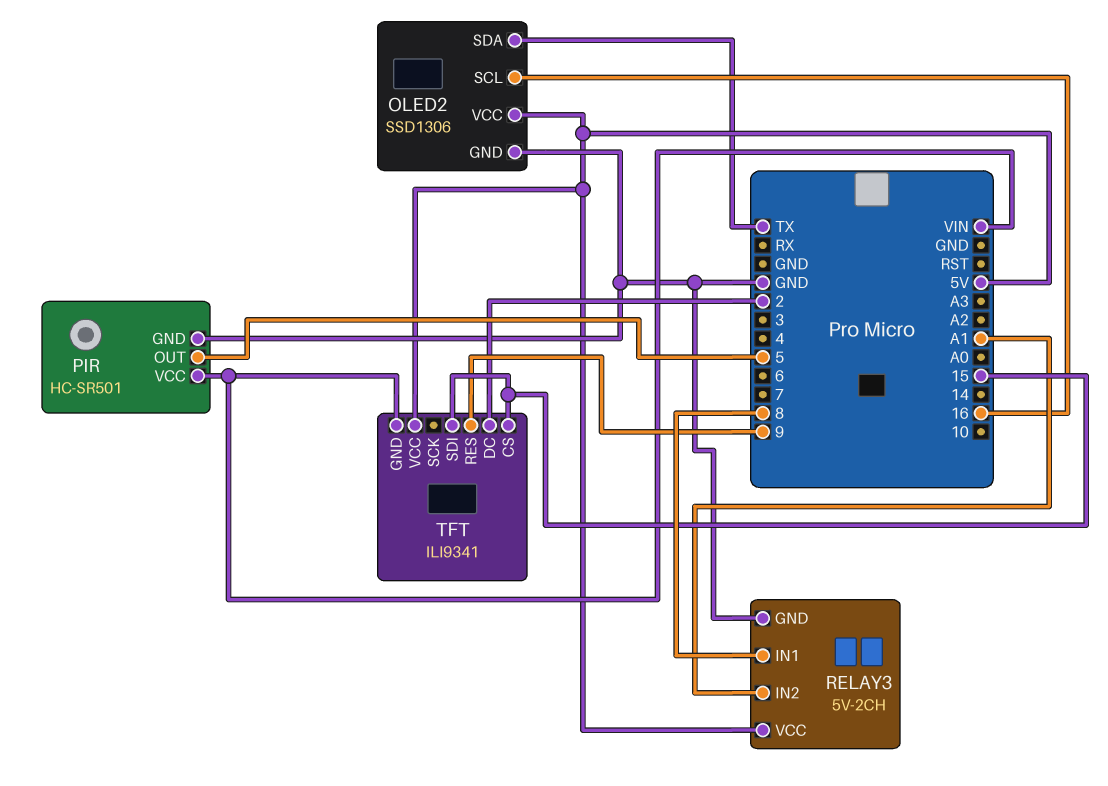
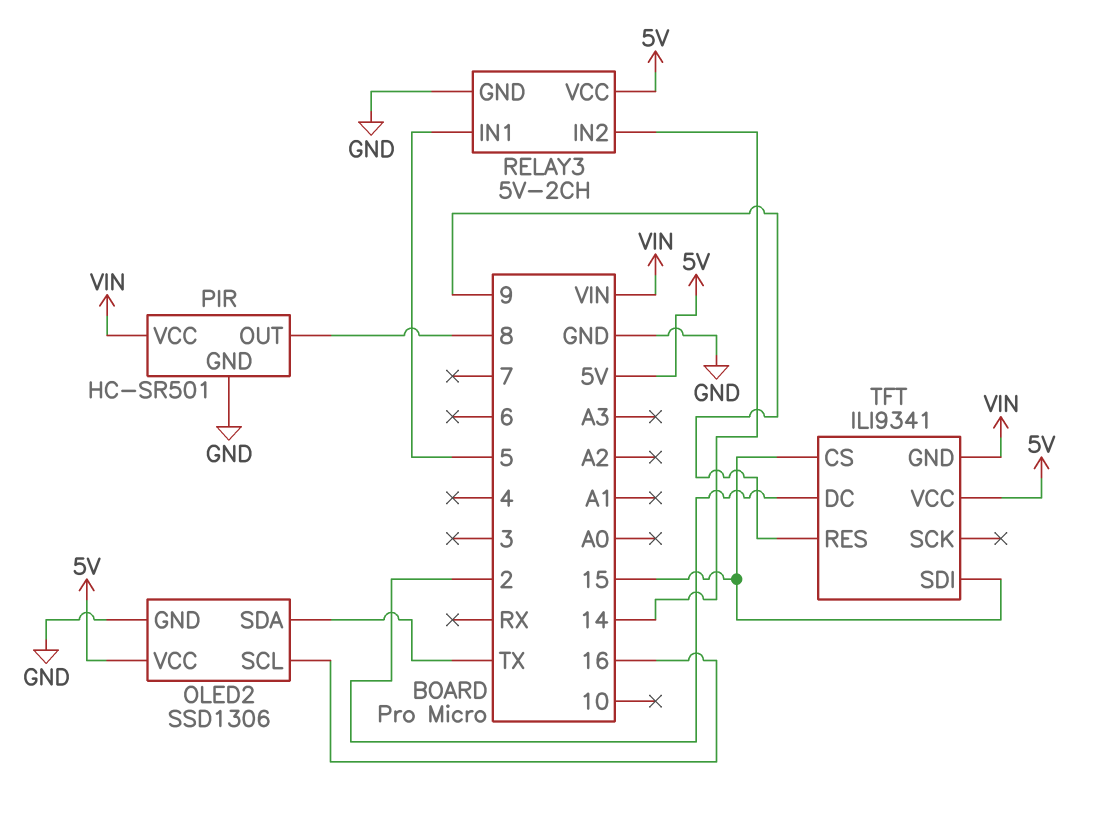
PIR pin OUT: 5 -> 8
RELAY3 pin IN1: 8 -> 5
RELAY3 pin IN2: A1 -> 14

